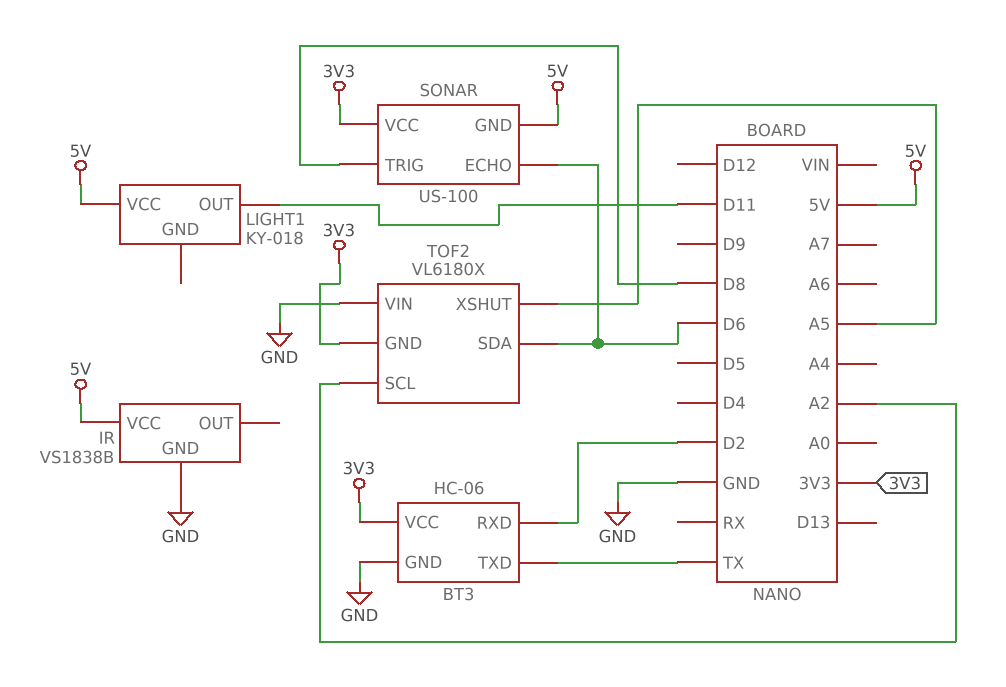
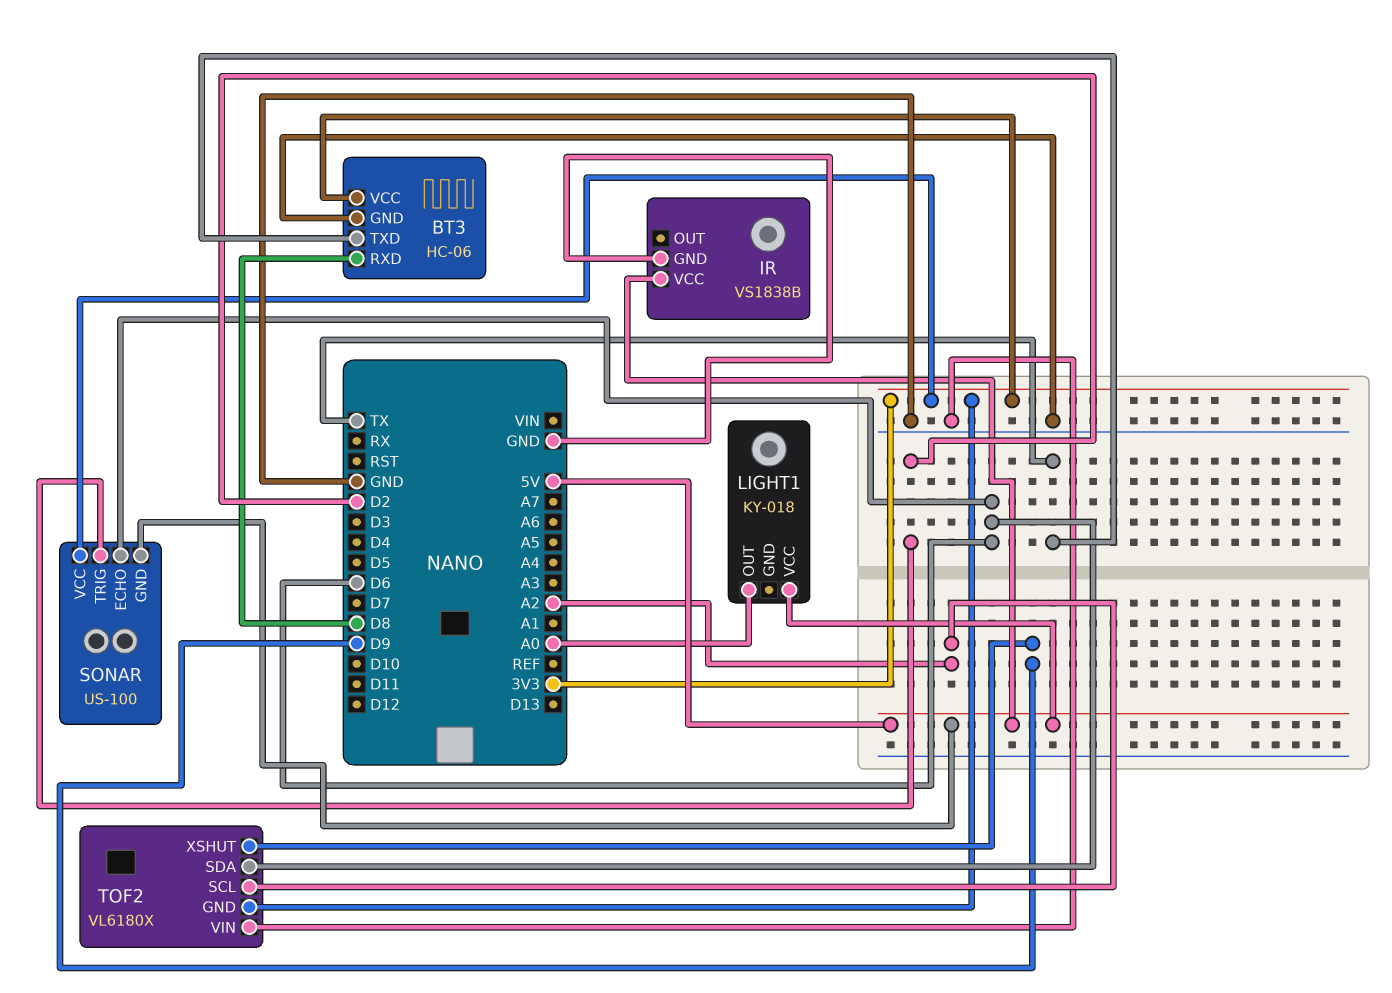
BT3 pin RXD: D2 -> D8
LIGHT1 pin OUT: D11 -> A0
SONAR pin TRIG: D8 -> D2
TOF2 pin XSHUT: A5 -> D9

